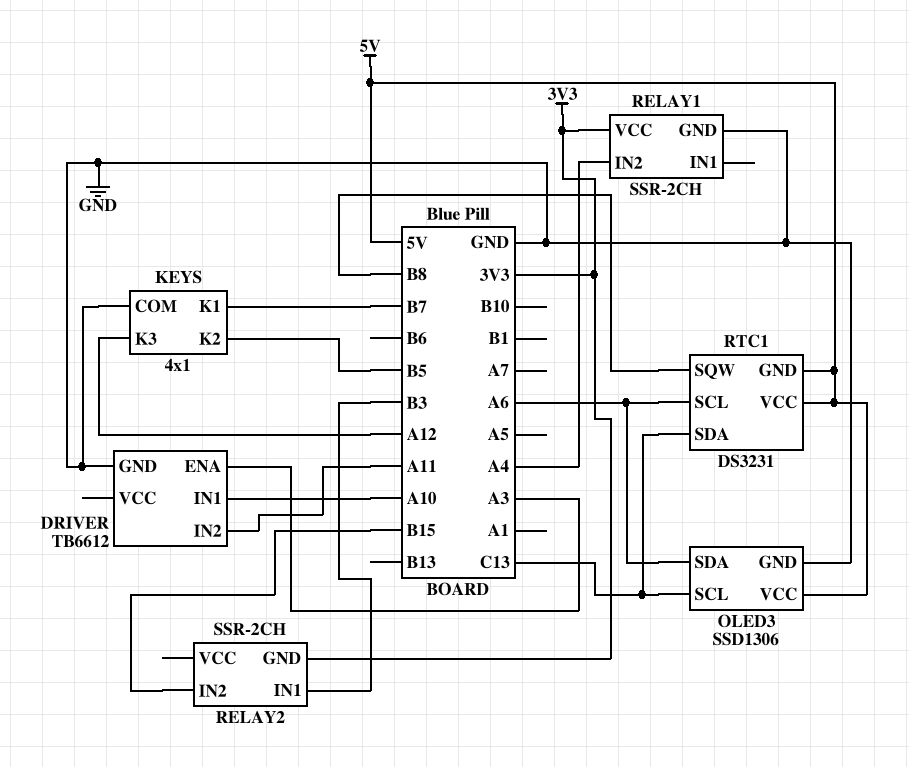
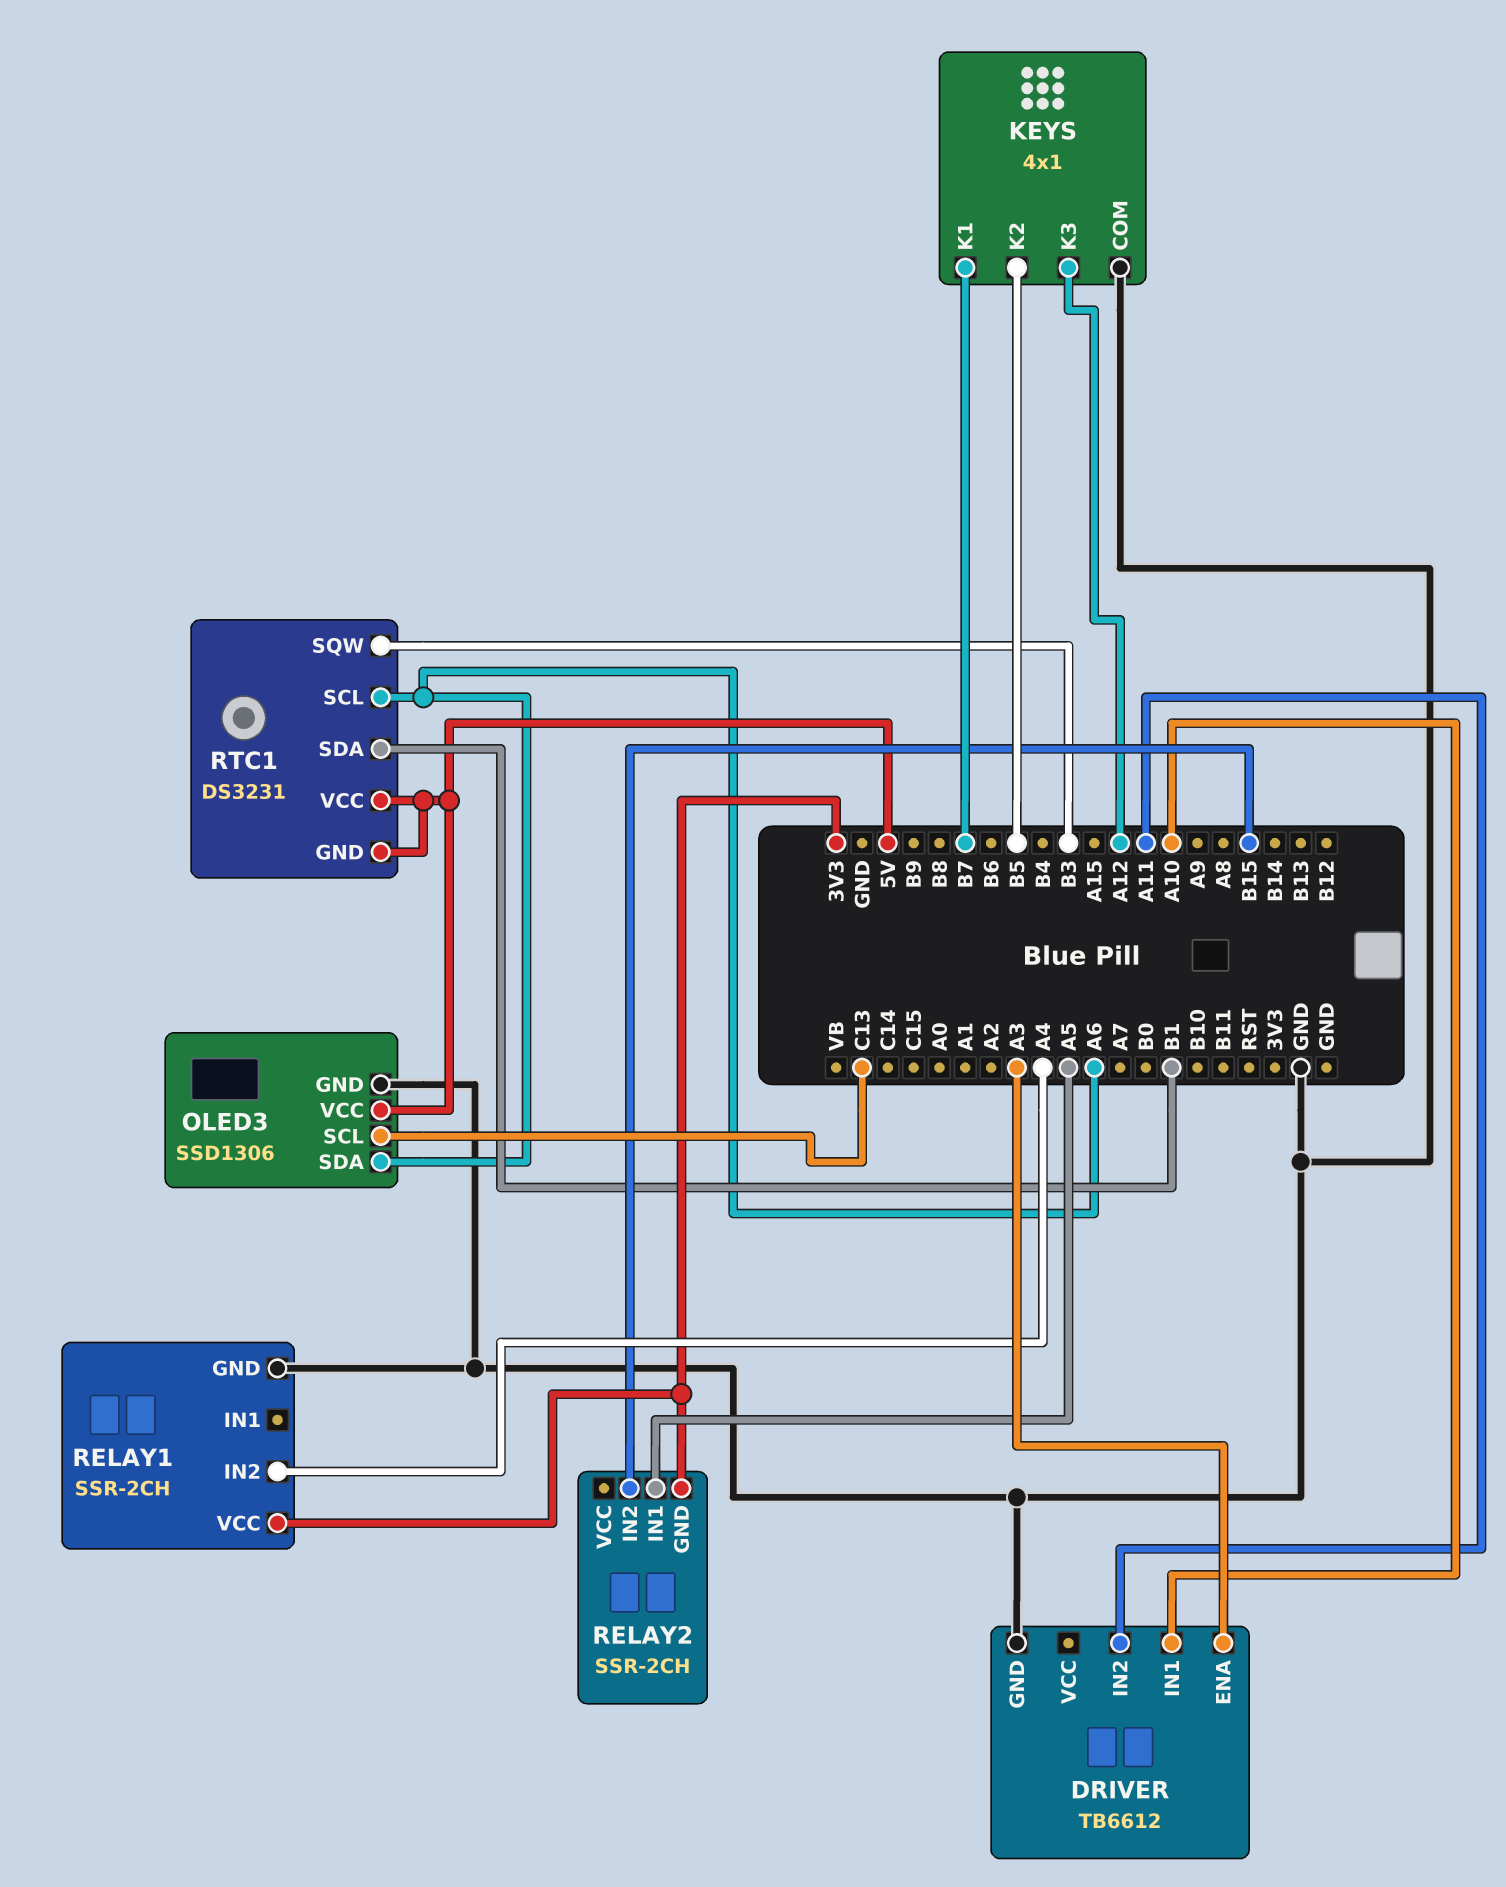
RELAY2 pin IN1: B3 -> A5
RTC1 pin SDA: C13 -> B1
RTC1 pin SQW: B8 -> B3

